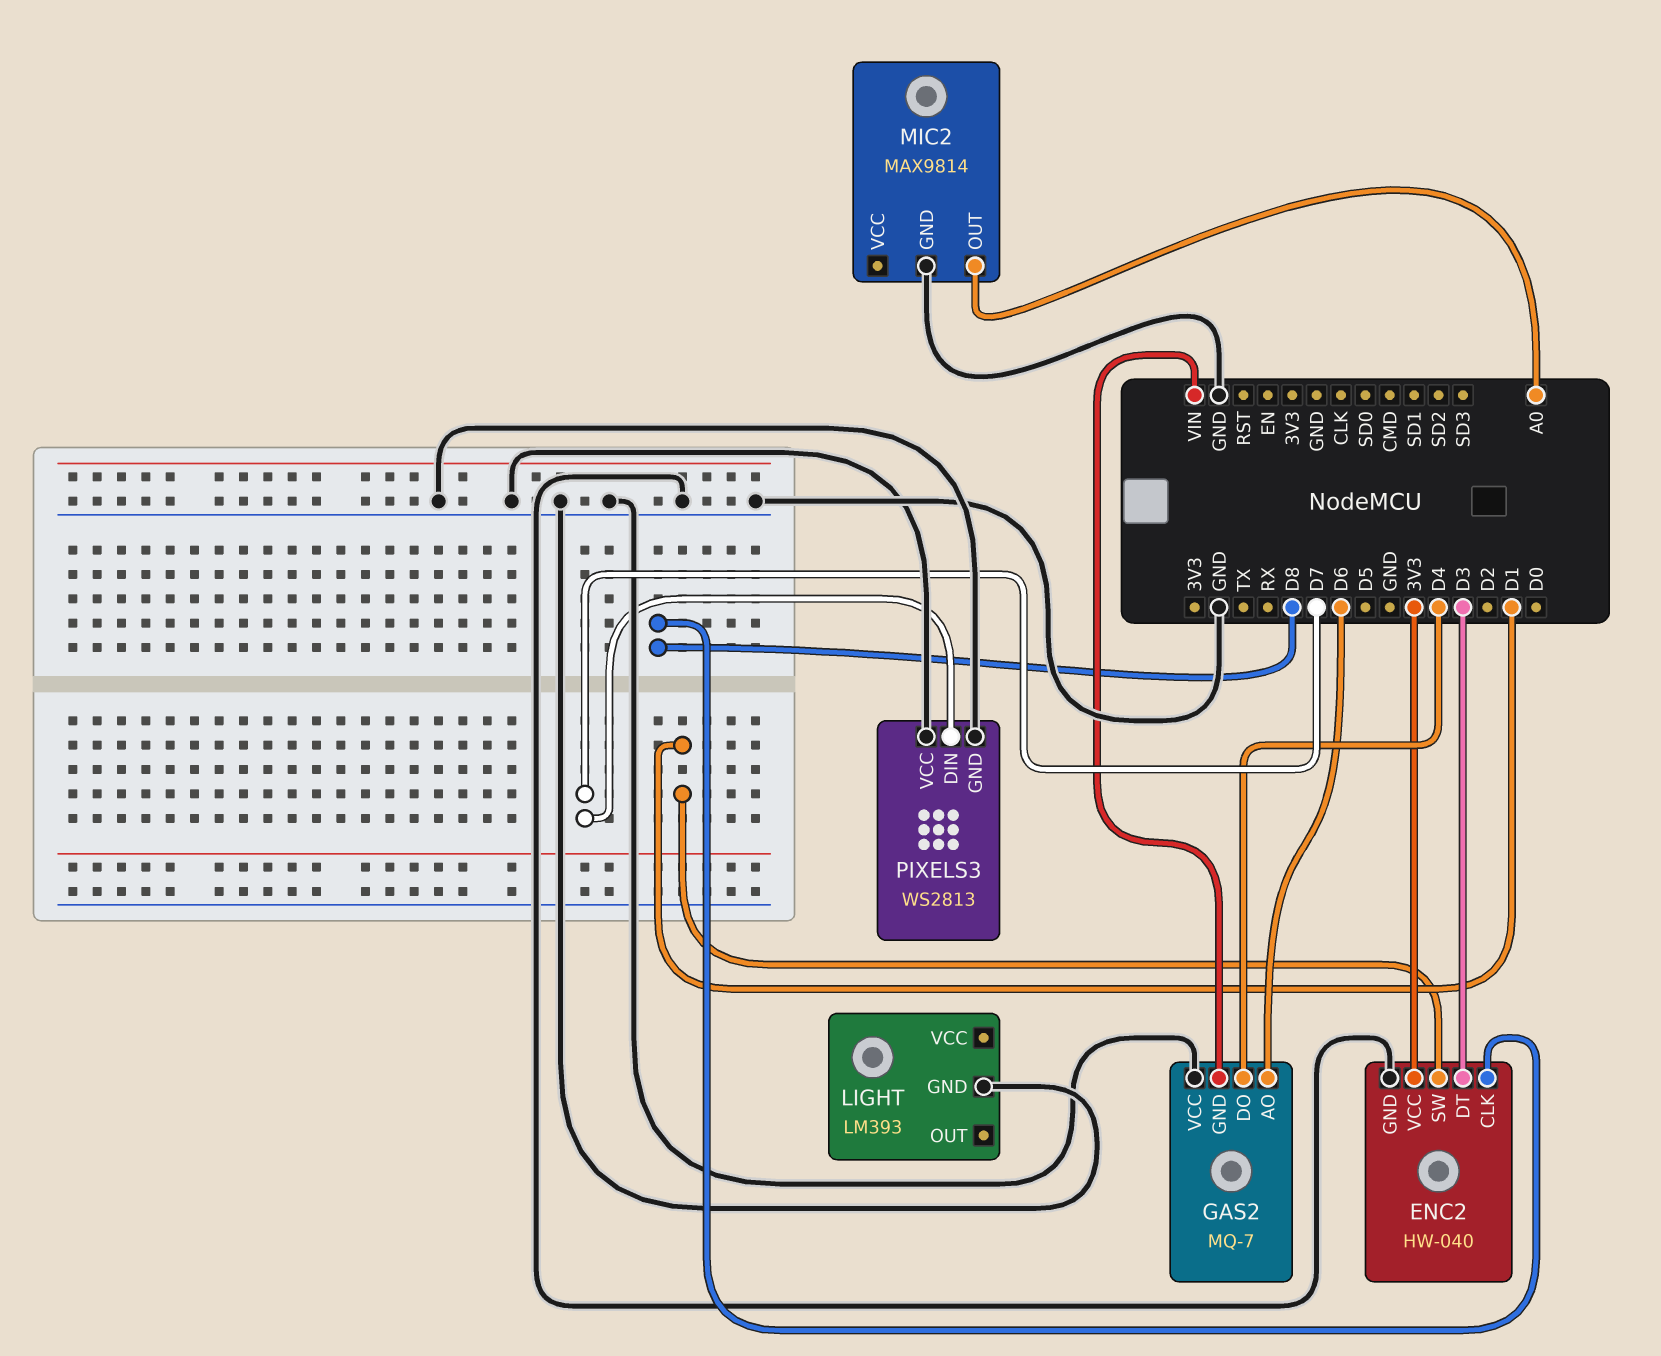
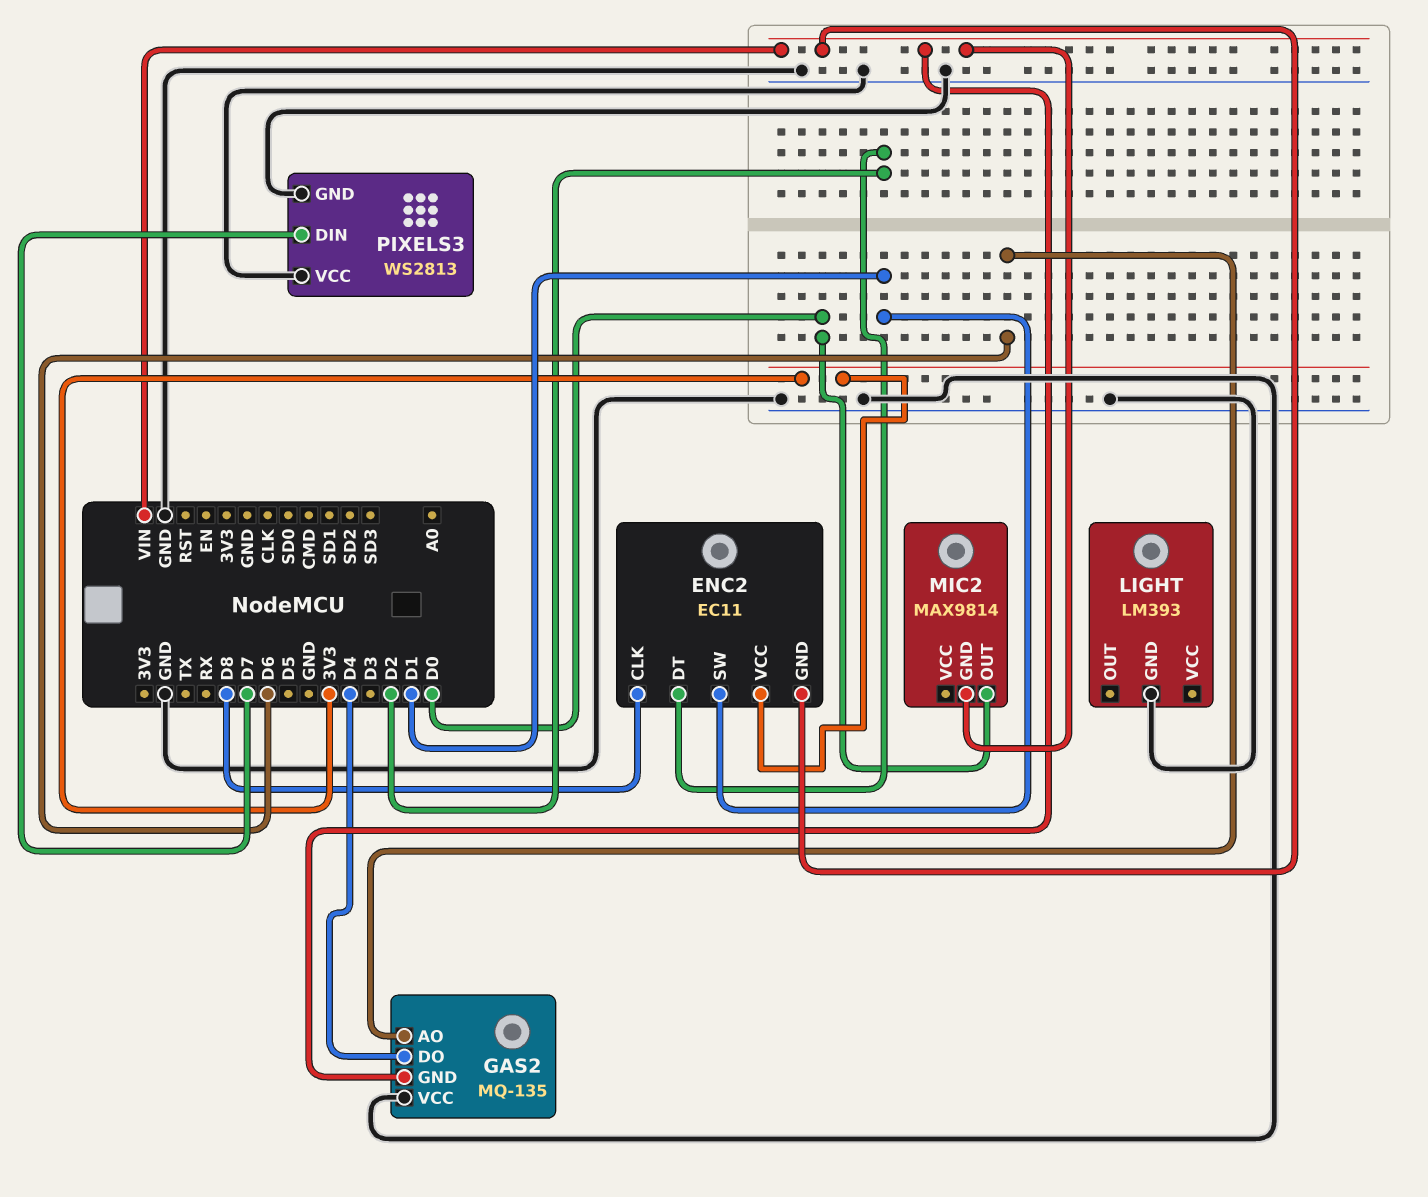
ENC2: HW-040 -> EC11
ENC2 pin DT: D3 -> D2
ENC2 pin GND: GND -> VIN
GAS2: MQ-7 -> MQ-135
MIC2 pin GND: GND -> VIN
MIC2 pin OUT: A0 -> D0

